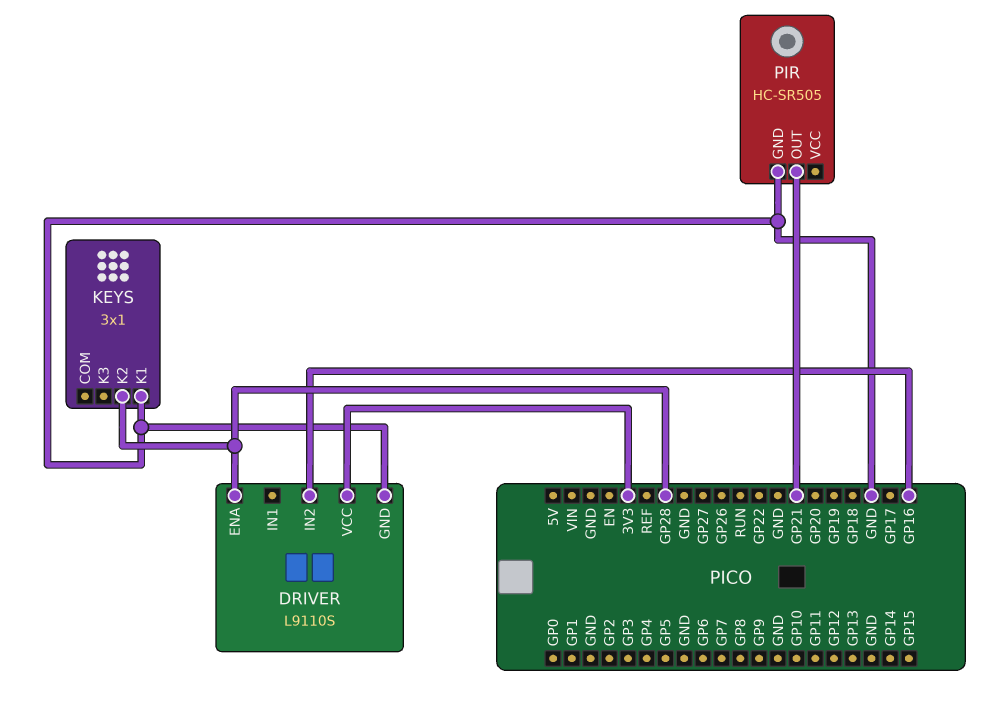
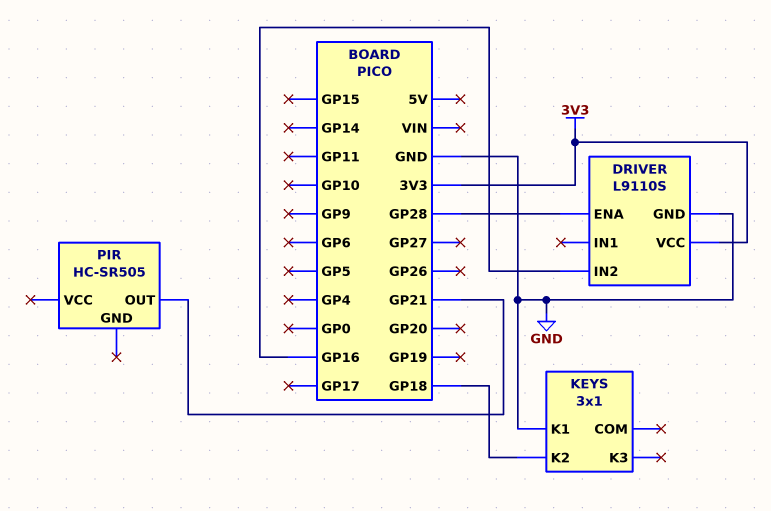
KEYS pin K2: GP28 -> GP18
PIR pin GND: GND -> none

